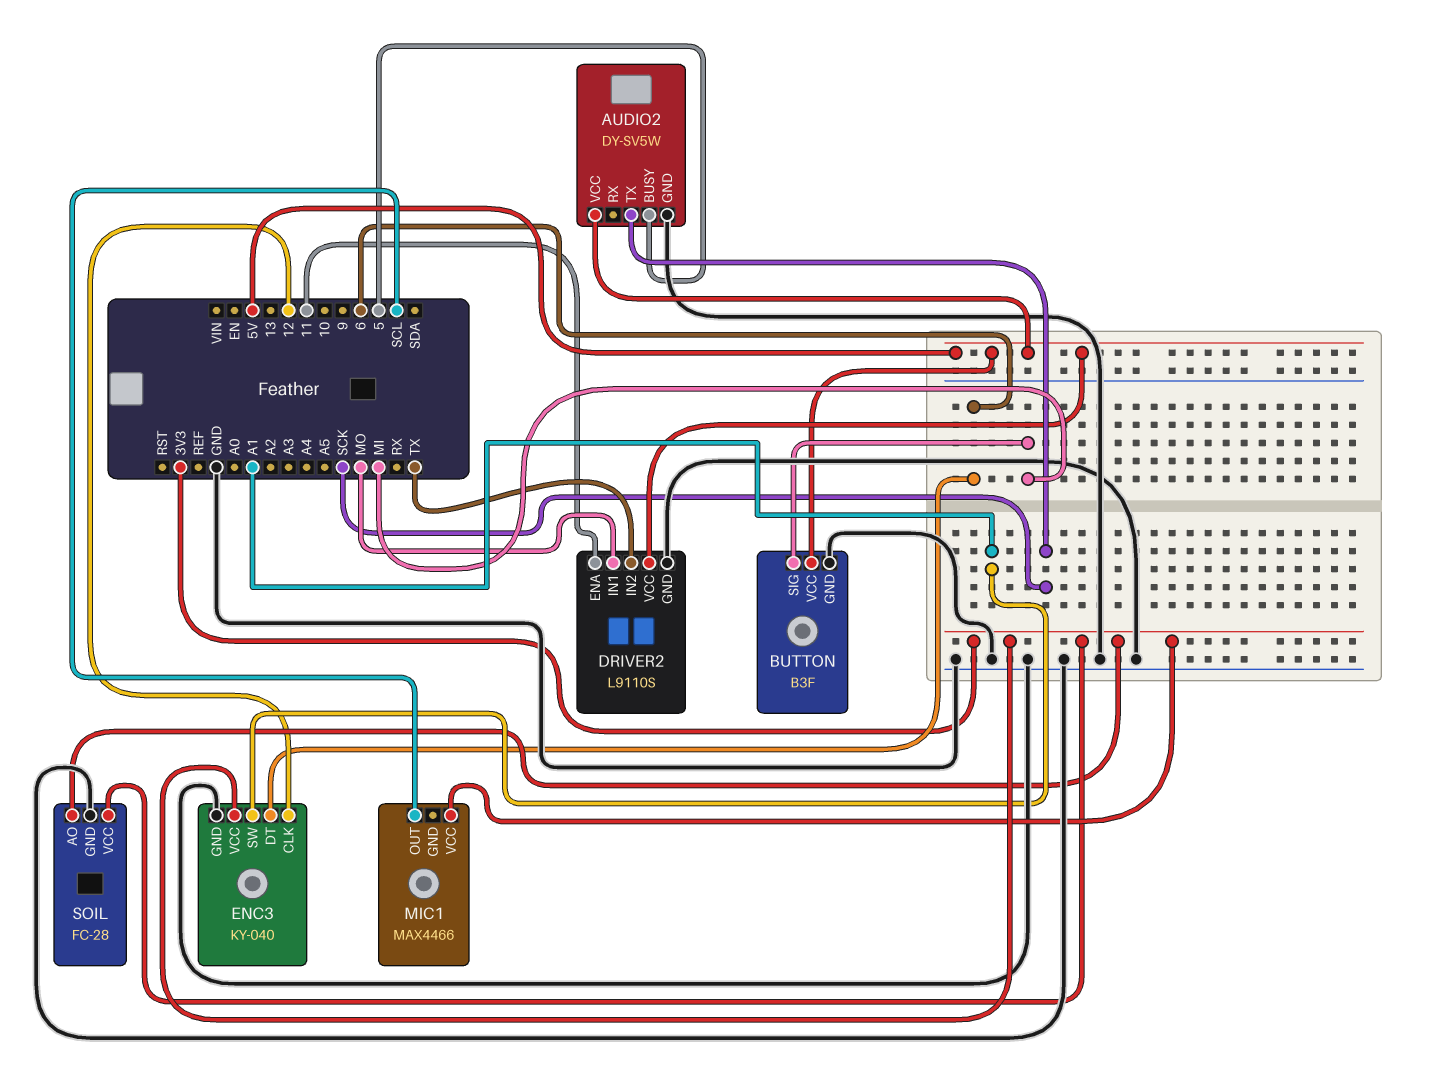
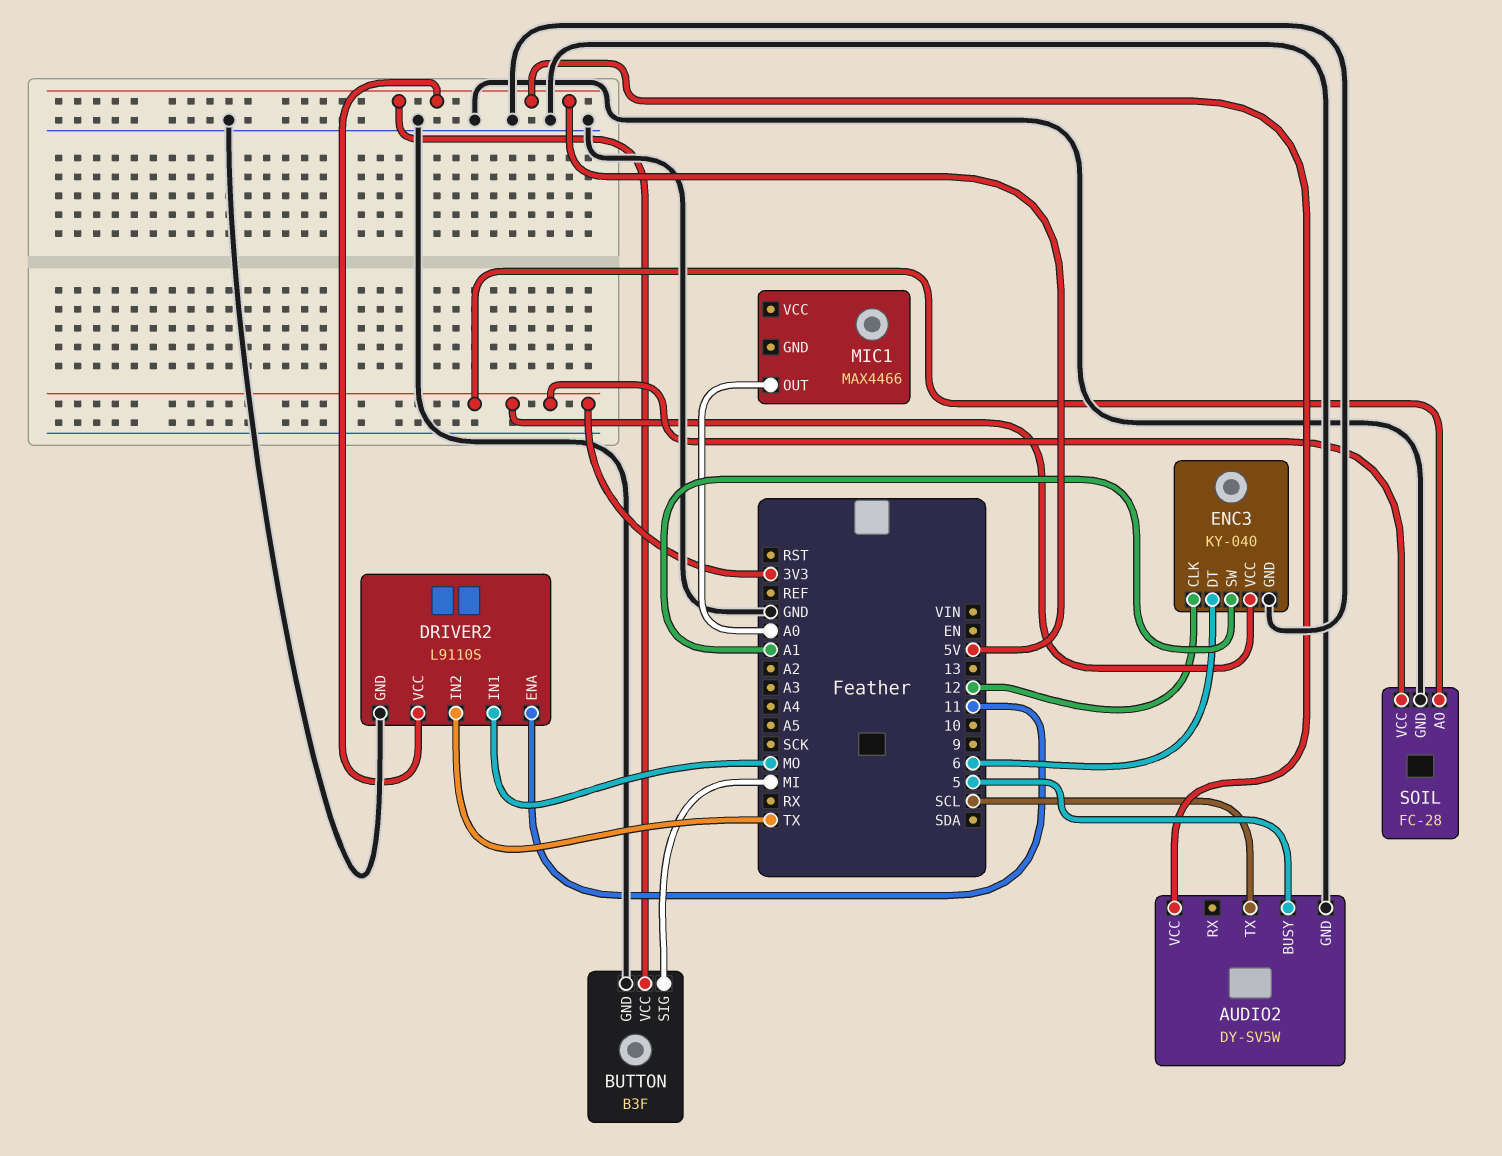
AUDIO2 pin TX: SCK -> SCL
MIC1 pin OUT: SCL -> A0
MIC1 pin VCC: 3V3 -> none

